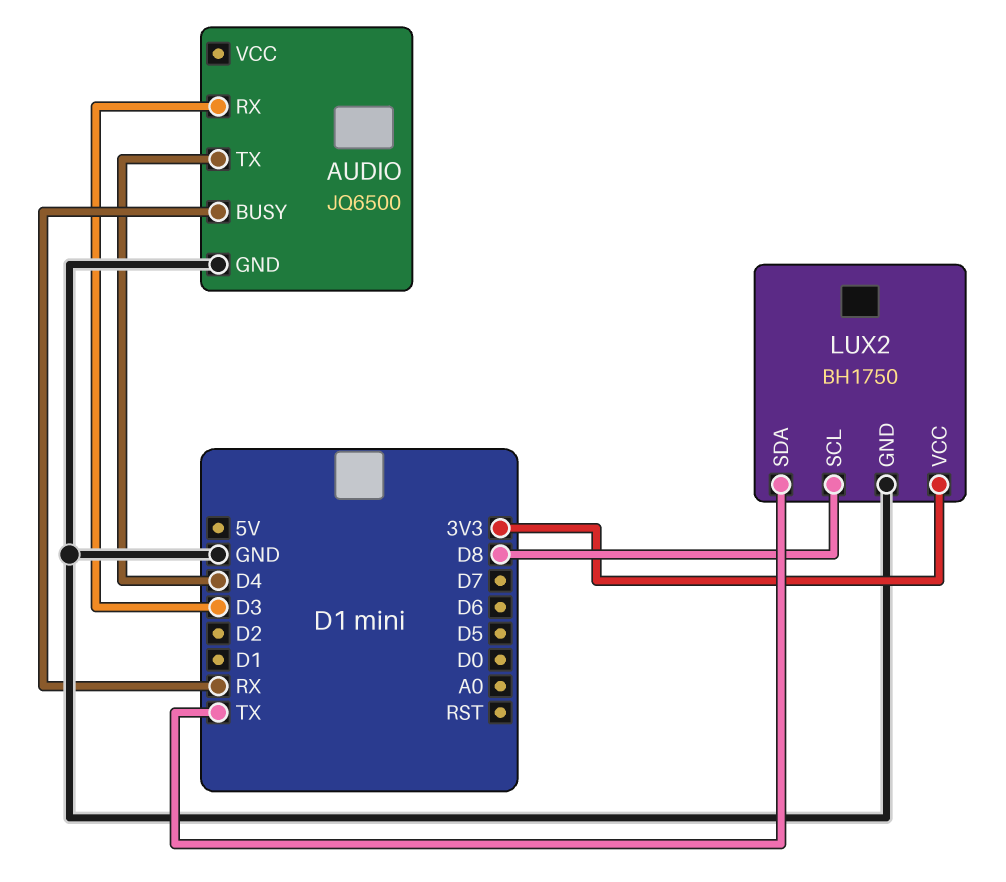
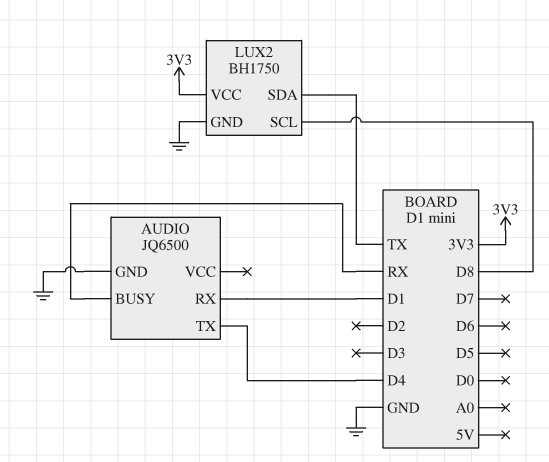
AUDIO pin RX: D3 -> D1

